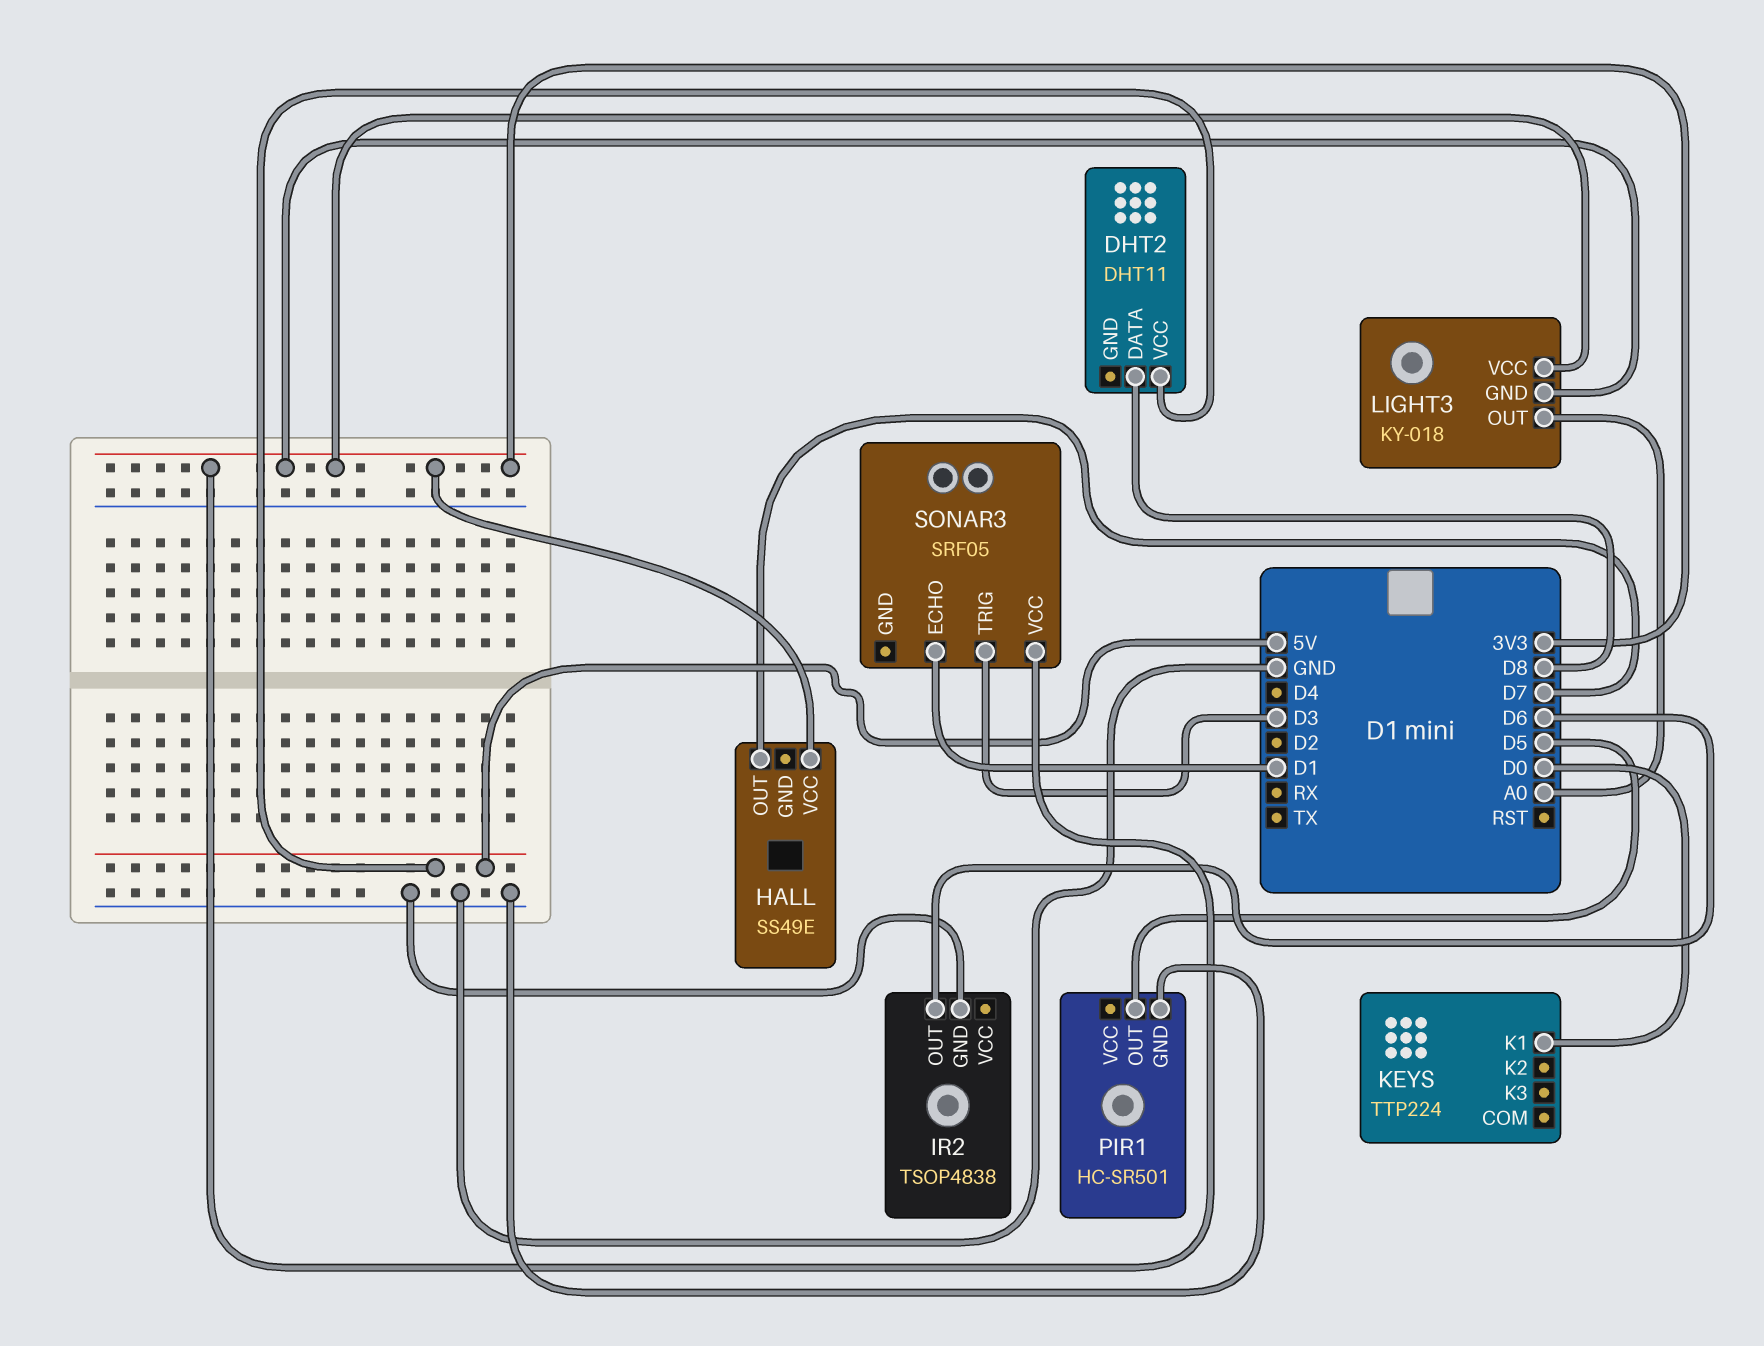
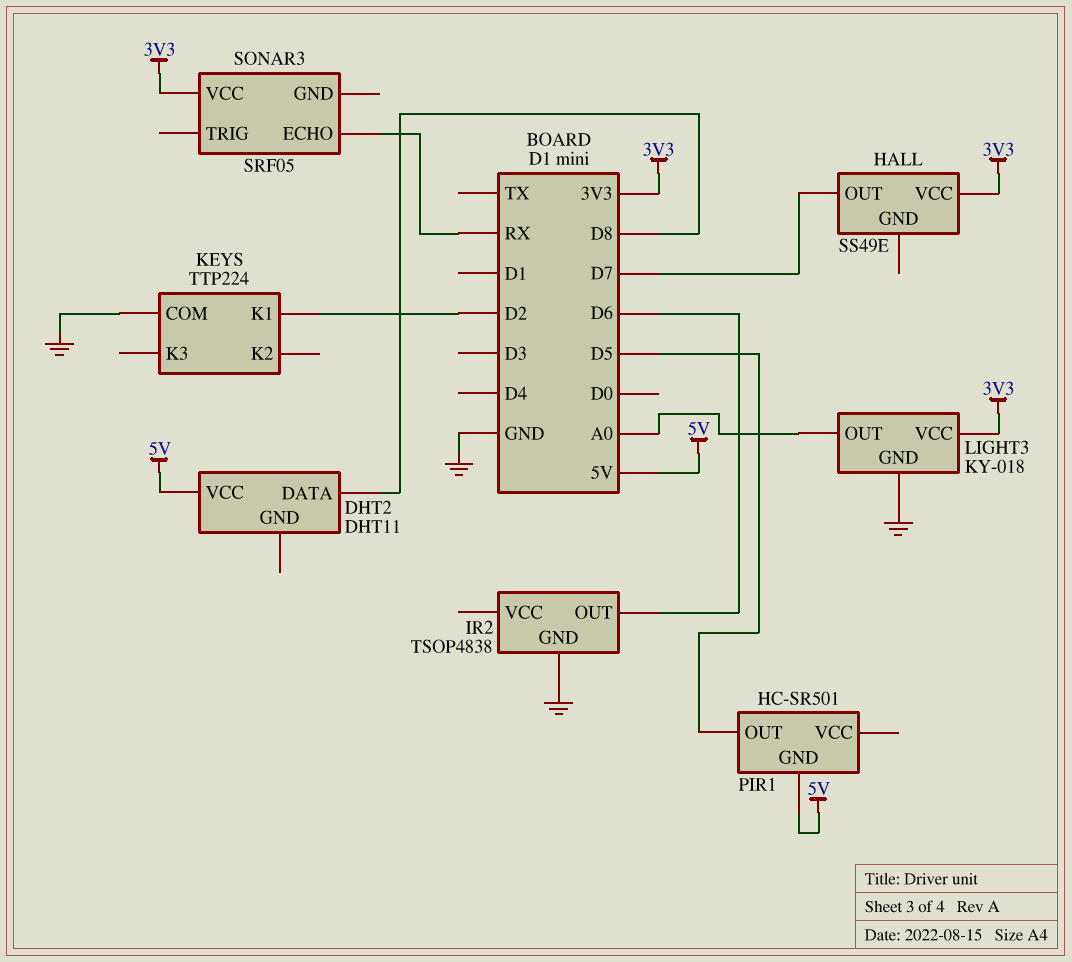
KEYS pin COM: none -> GND
KEYS pin K1: D0 -> D2
LIGHT3 pin GND: 3V3 -> GND
PIR1 pin GND: GND -> 5V
SONAR3 pin ECHO: D1 -> RX
SONAR3 pin TRIG: D3 -> none

